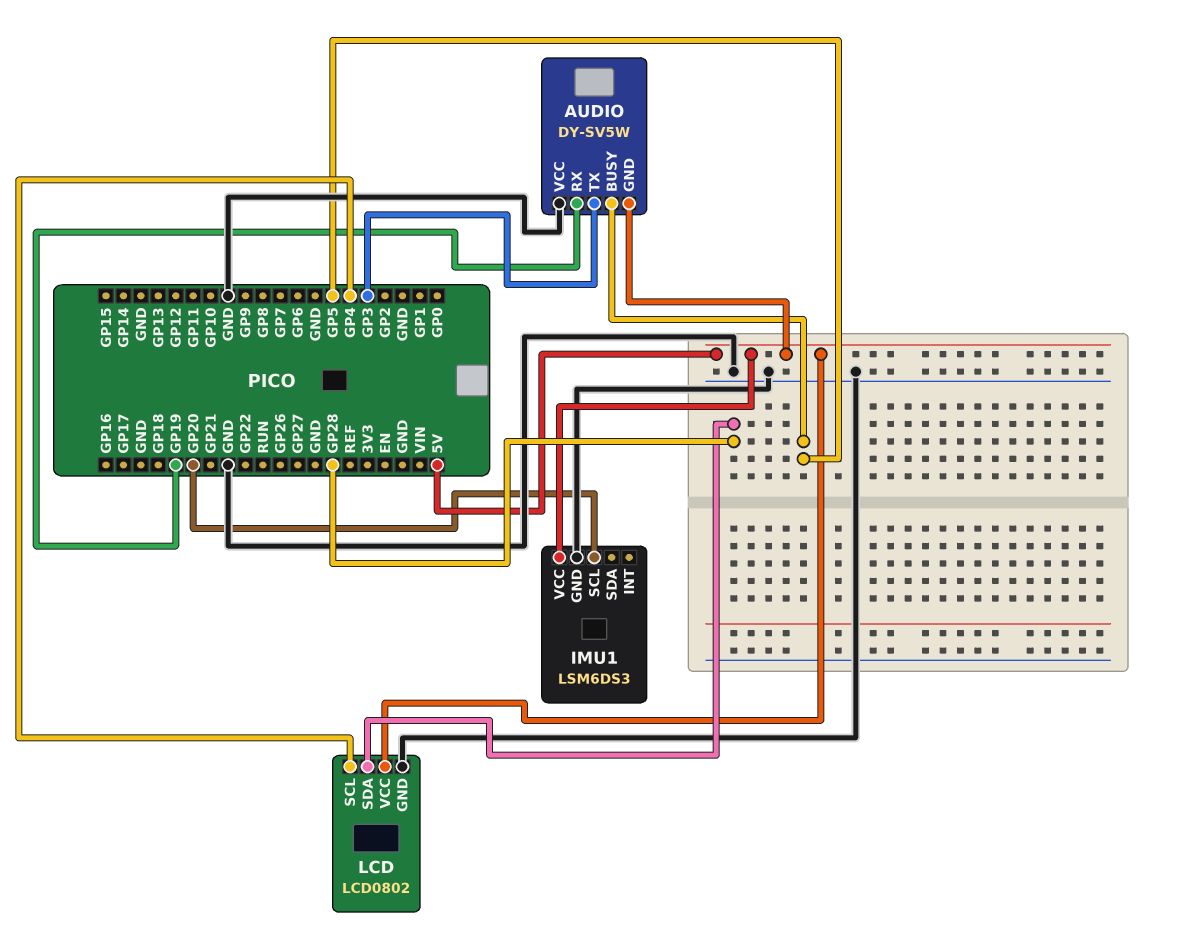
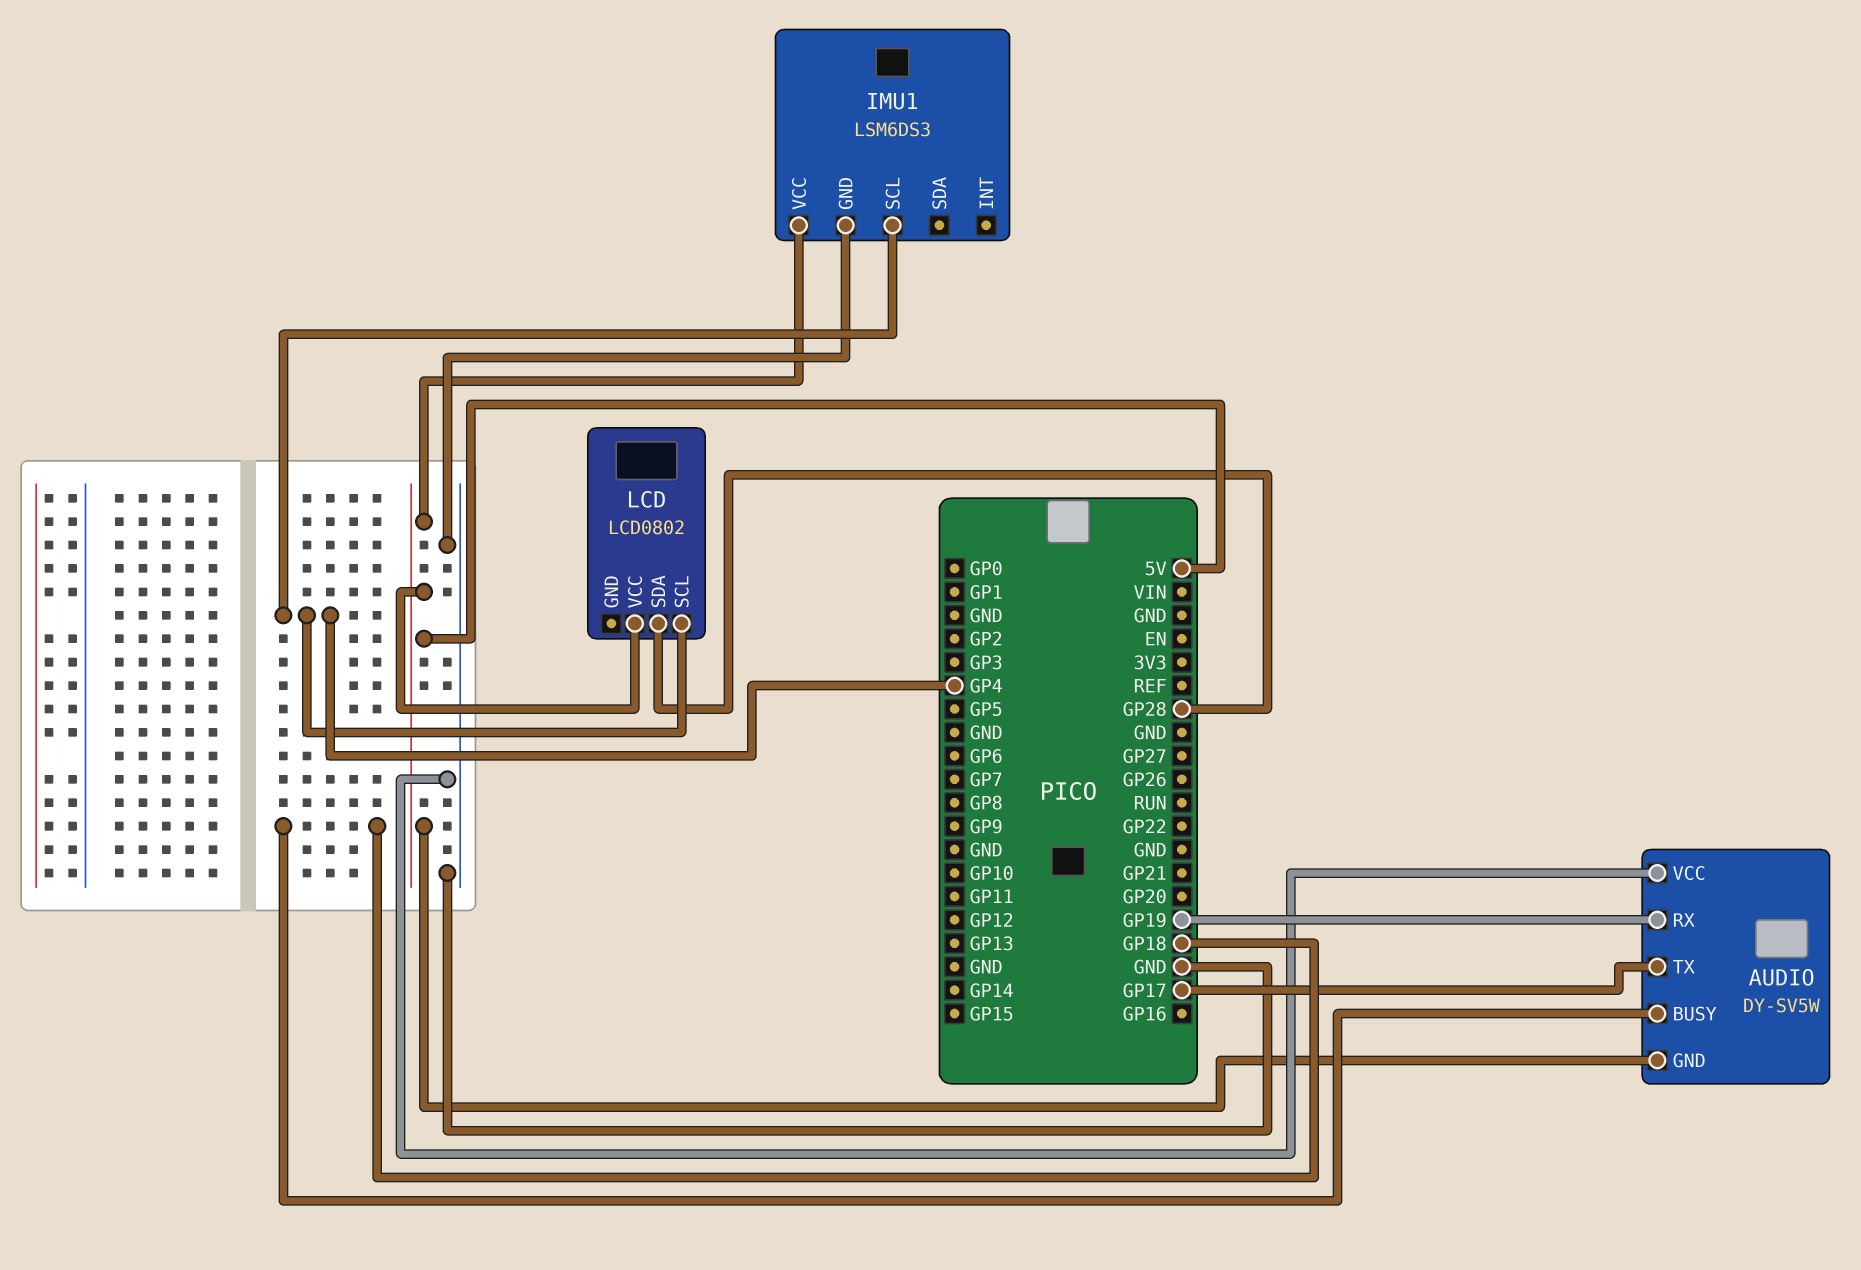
AUDIO pin BUSY: GP5 -> GP18
AUDIO pin TX: GP3 -> GP17
IMU1 pin SCL: GP20 -> GP4
LCD pin GND: GND -> none

